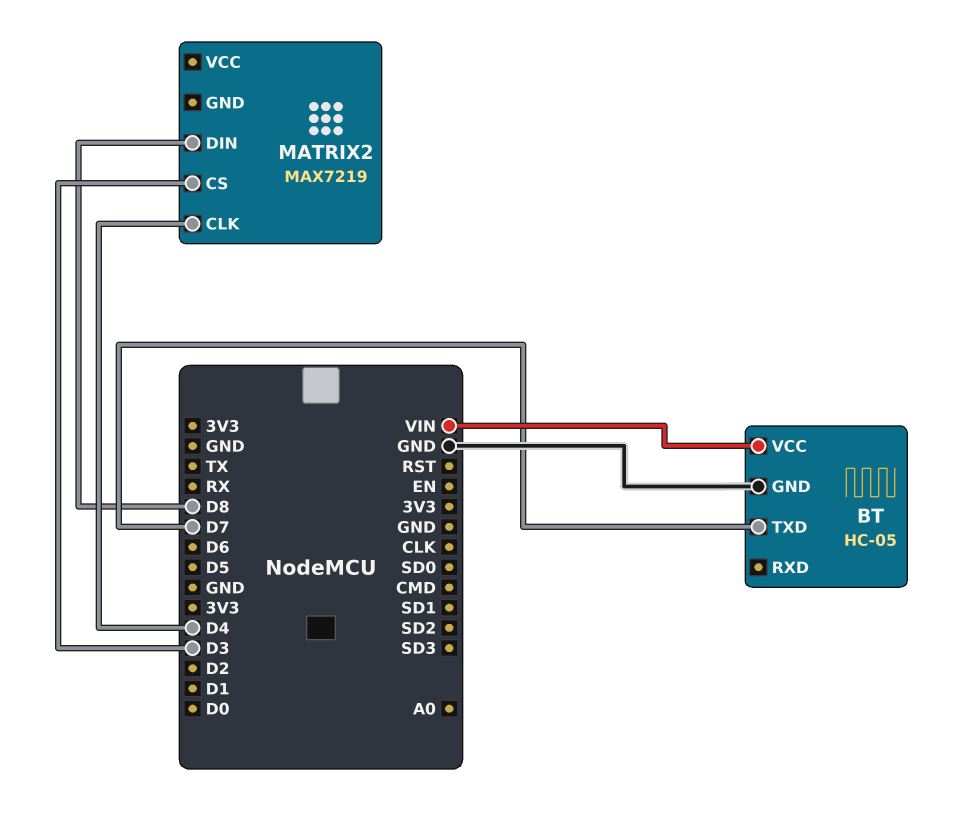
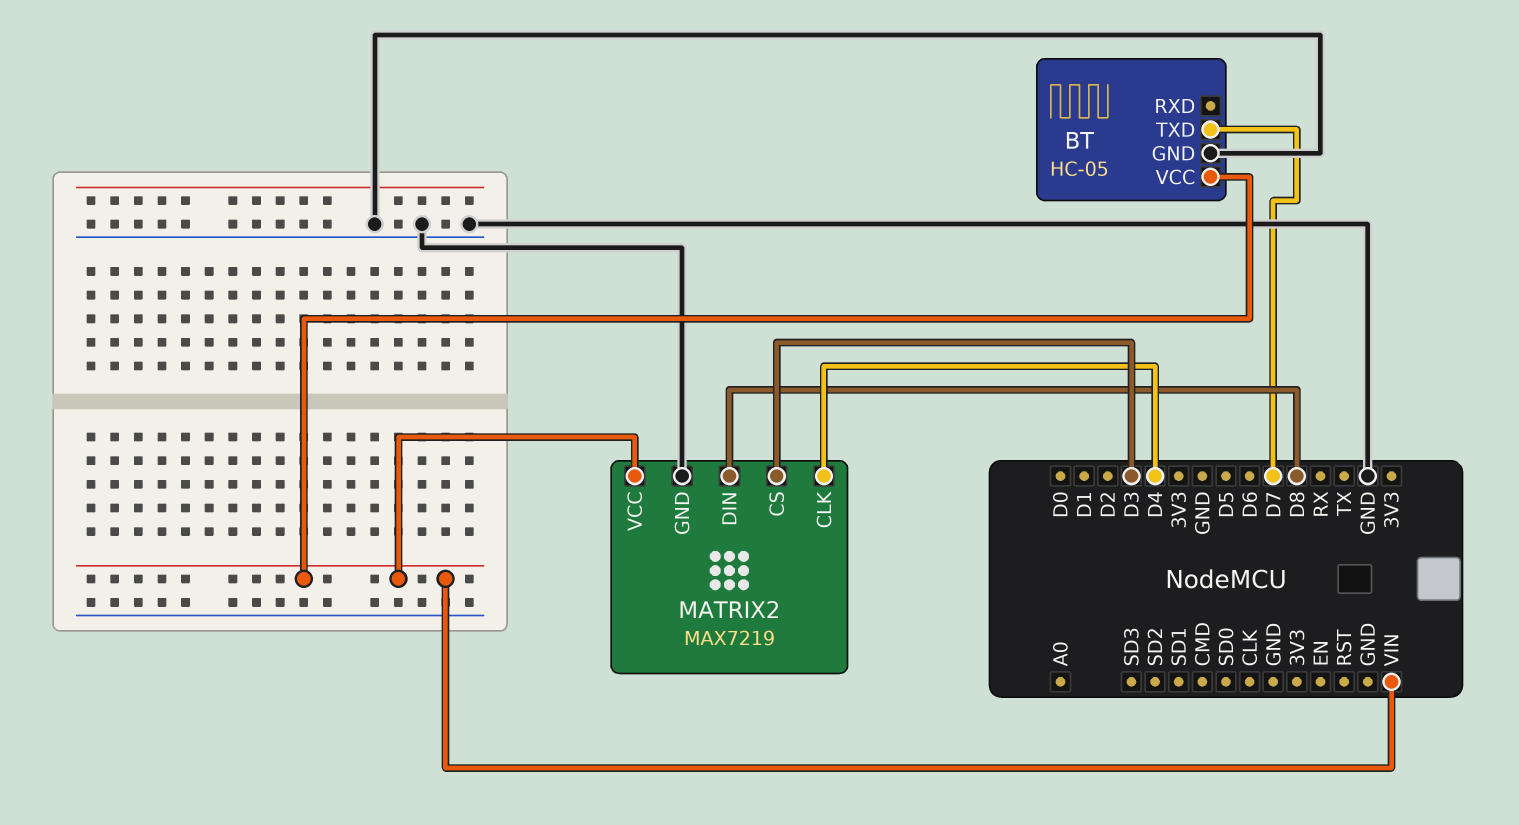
MATRIX2 pin GND: none -> GND
MATRIX2 pin VCC: none -> VIN

